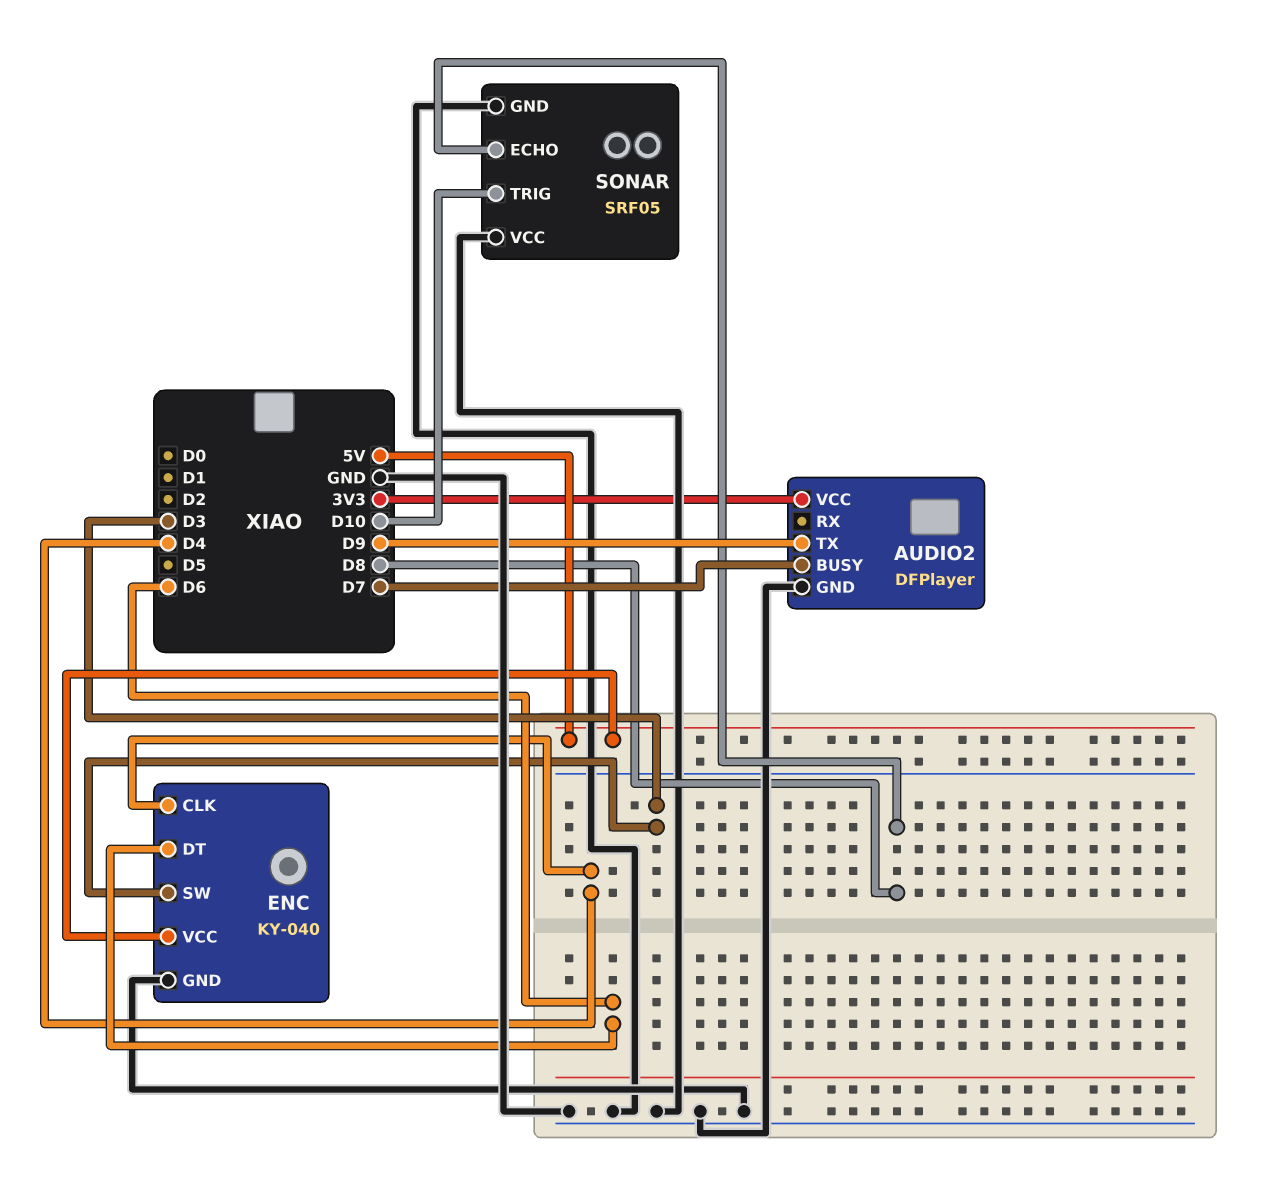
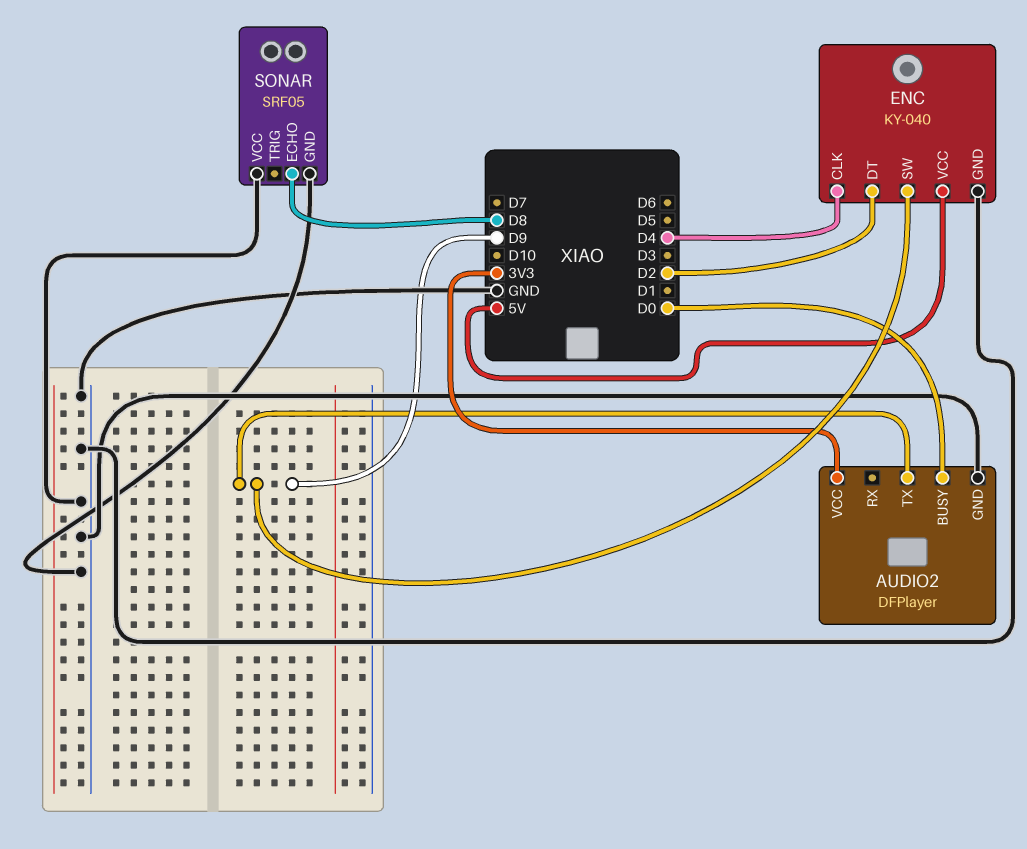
AUDIO2 pin BUSY: D7 -> D0
ENC pin DT: D6 -> D2
ENC pin SW: D3 -> D9
SONAR pin TRIG: D10 -> none

